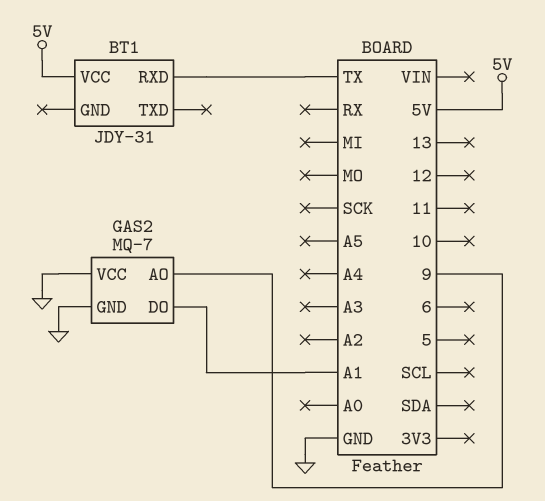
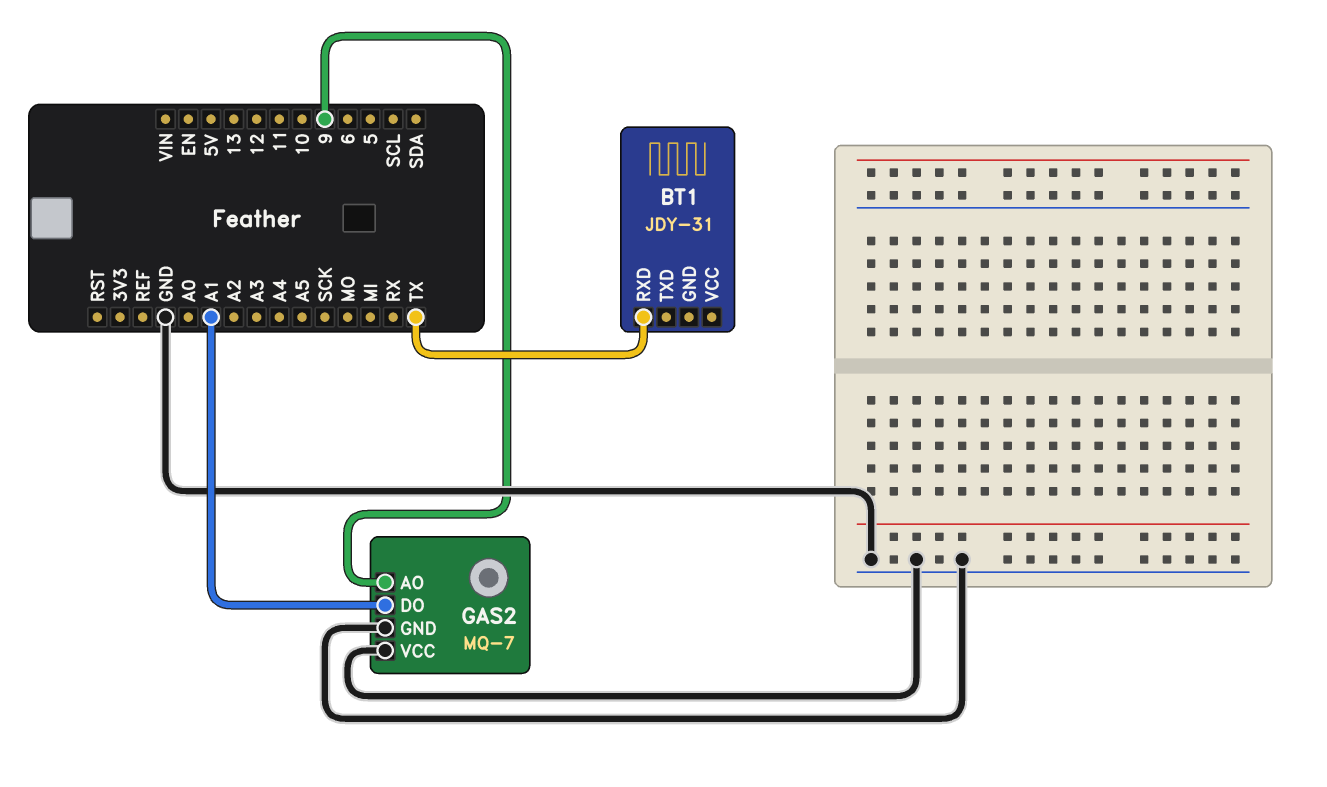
BT1 pin VCC: 5V -> none

